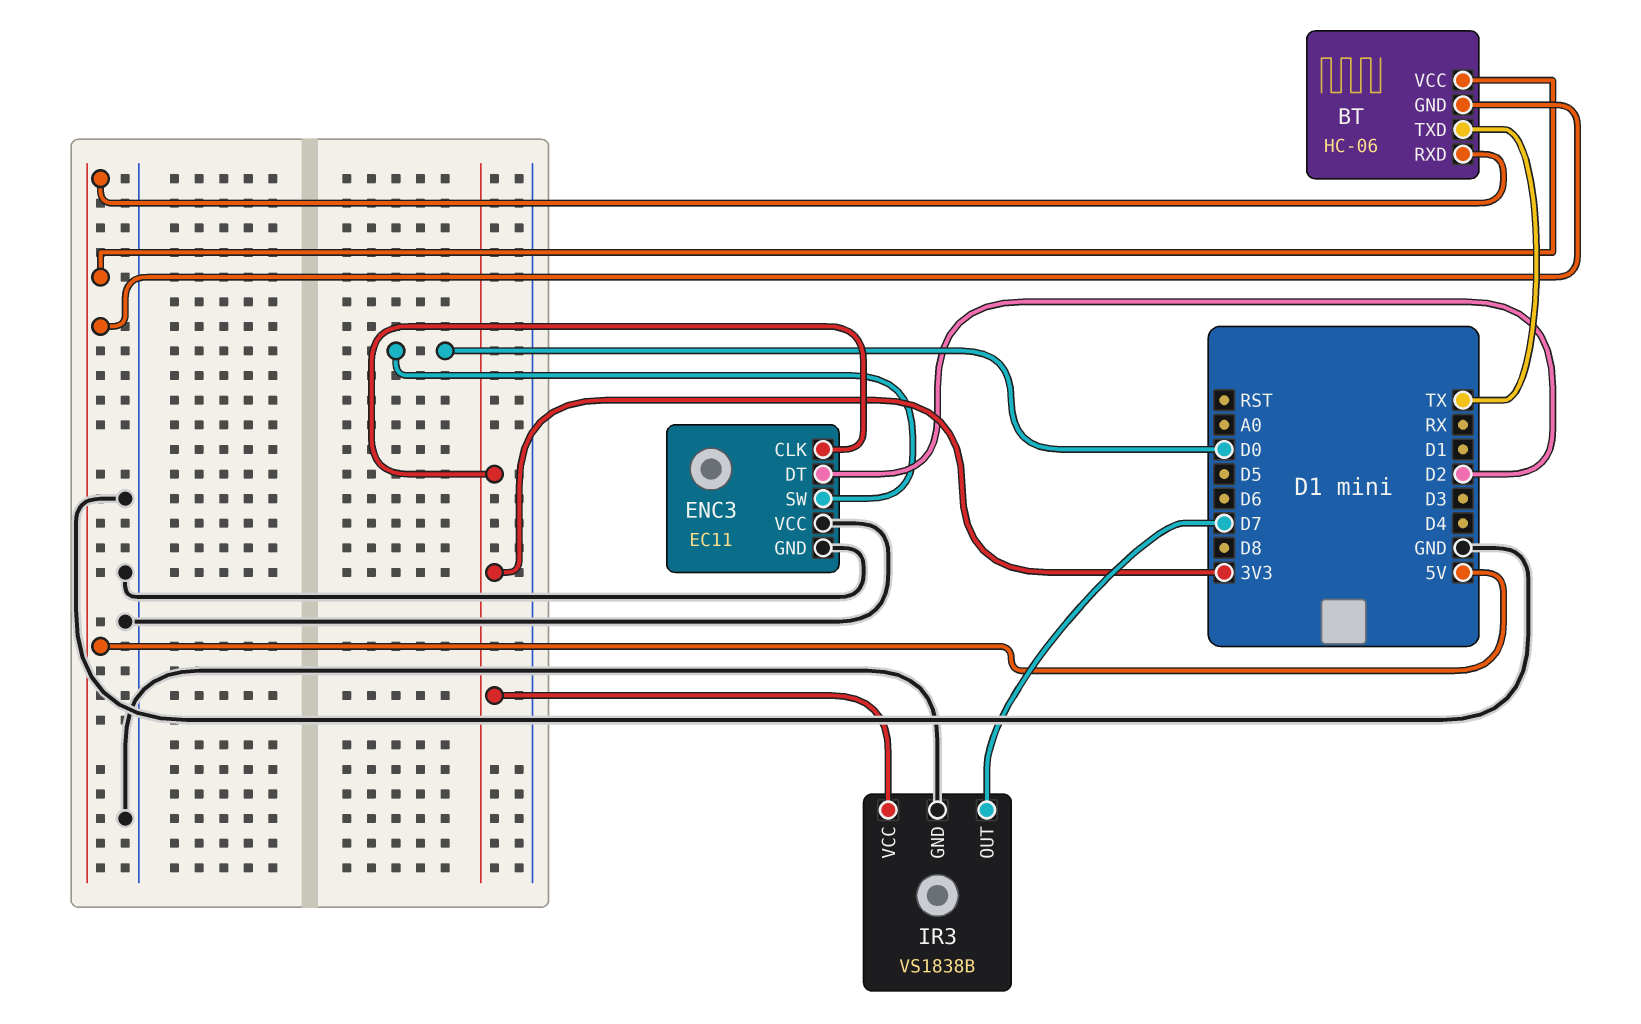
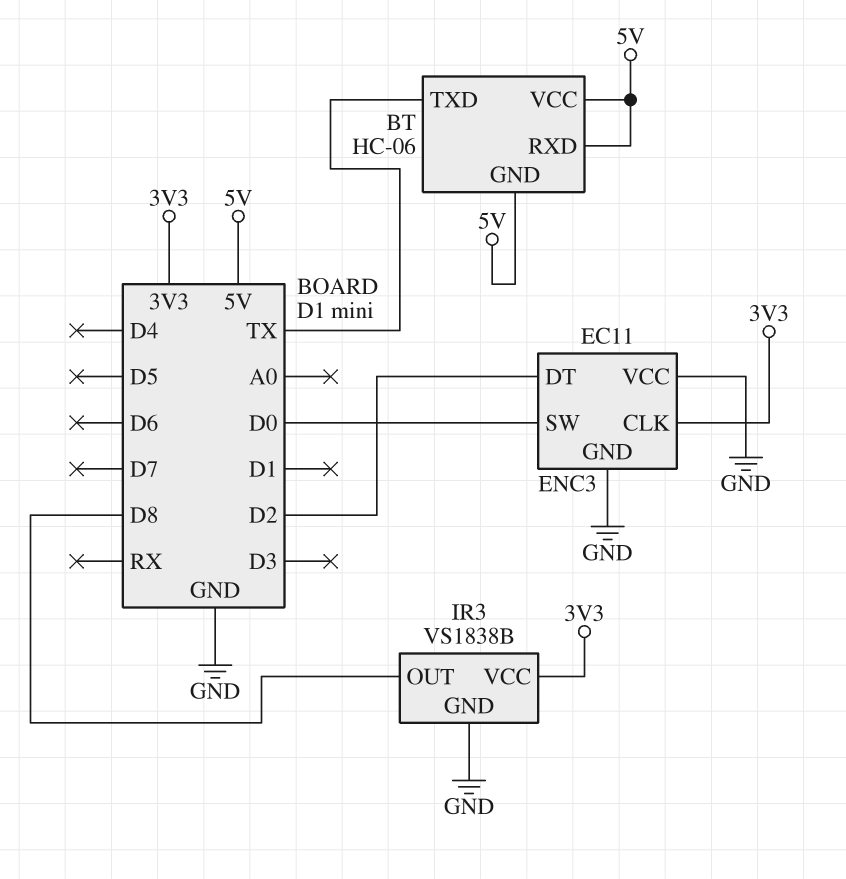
IR3 pin OUT: D7 -> D8

